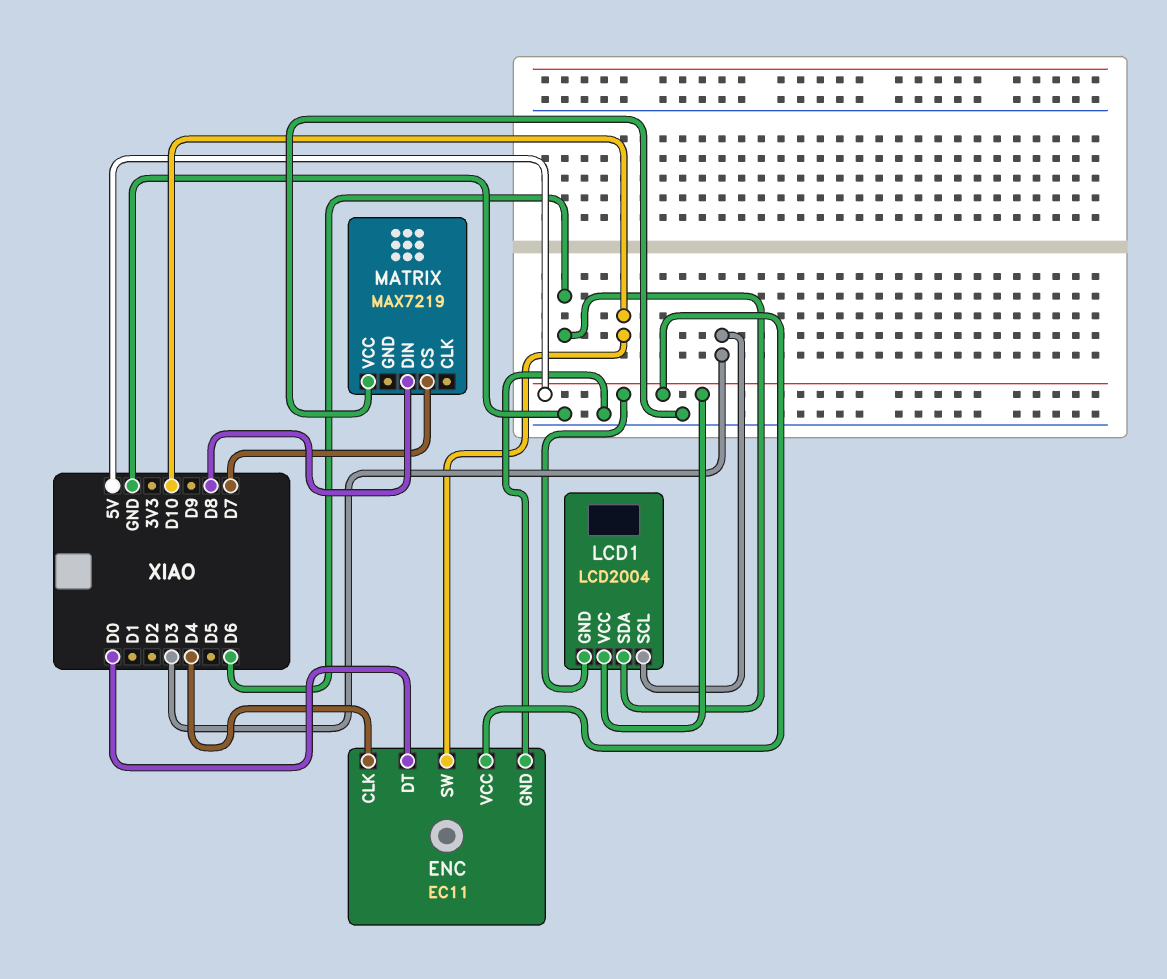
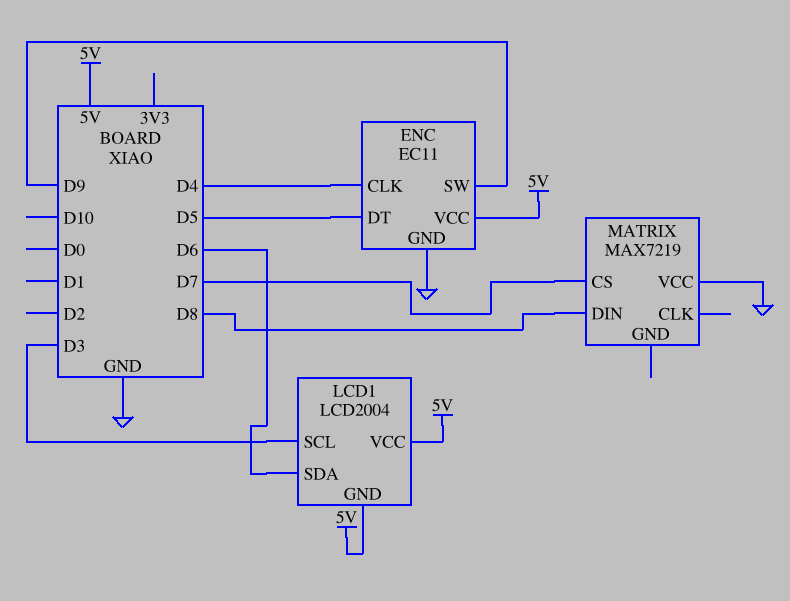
ENC pin DT: D0 -> D5
ENC pin SW: D10 -> D9

